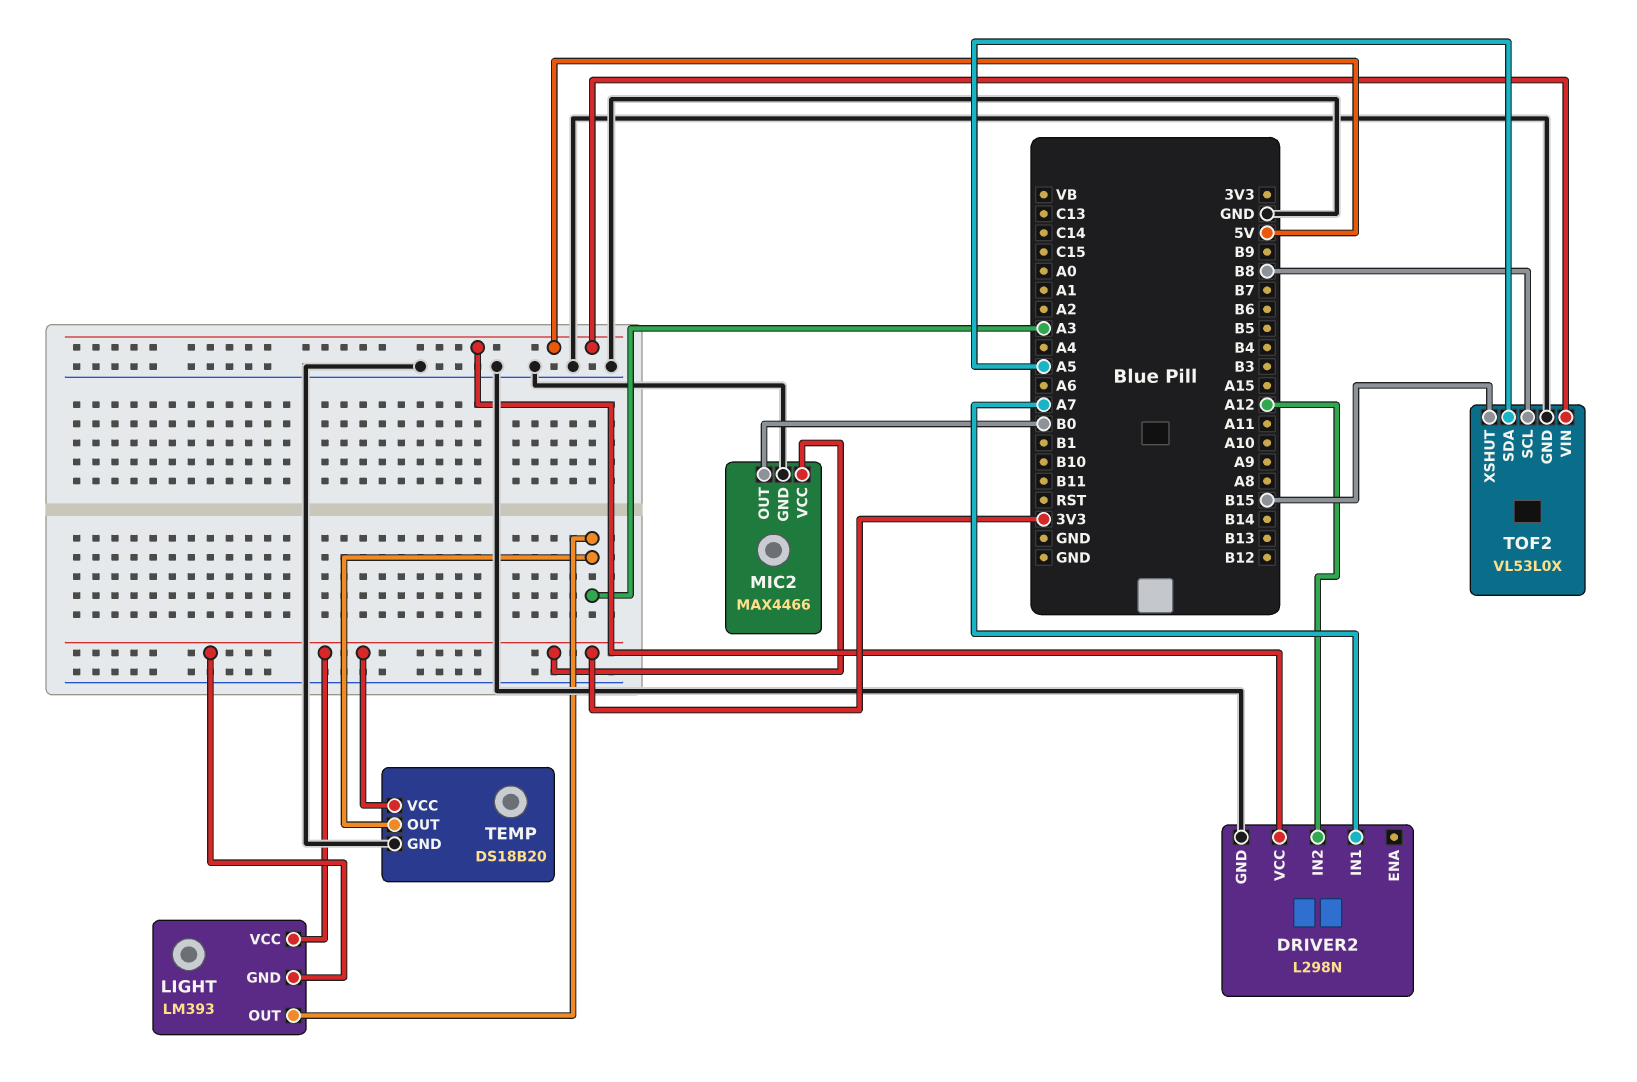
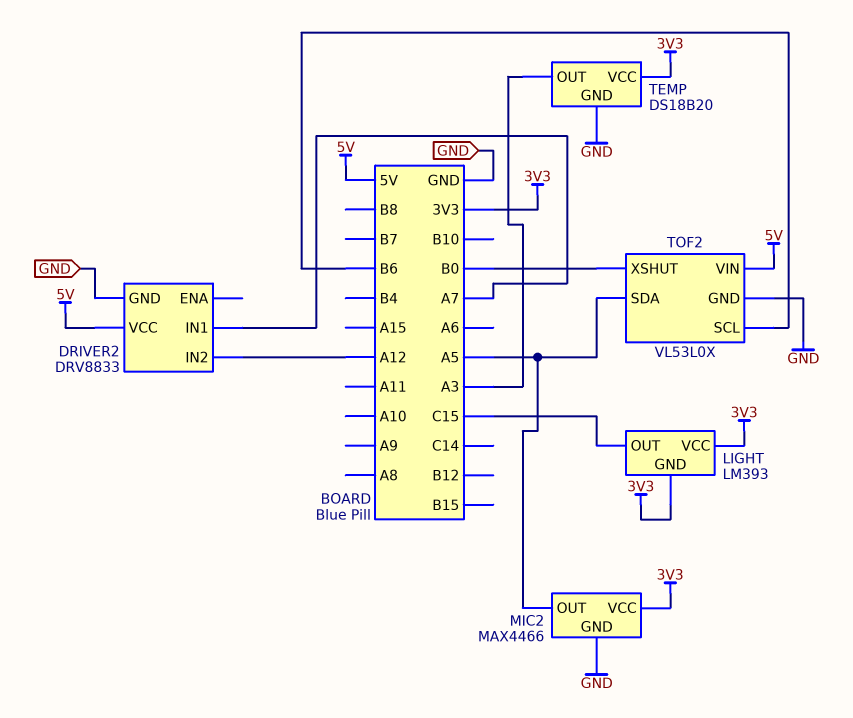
DRIVER2: L298N -> DRV8833
LIGHT pin OUT: A3 -> C15
MIC2 pin OUT: B0 -> A5
TOF2 pin SCL: B8 -> B6
TOF2 pin XSHUT: B15 -> B0

